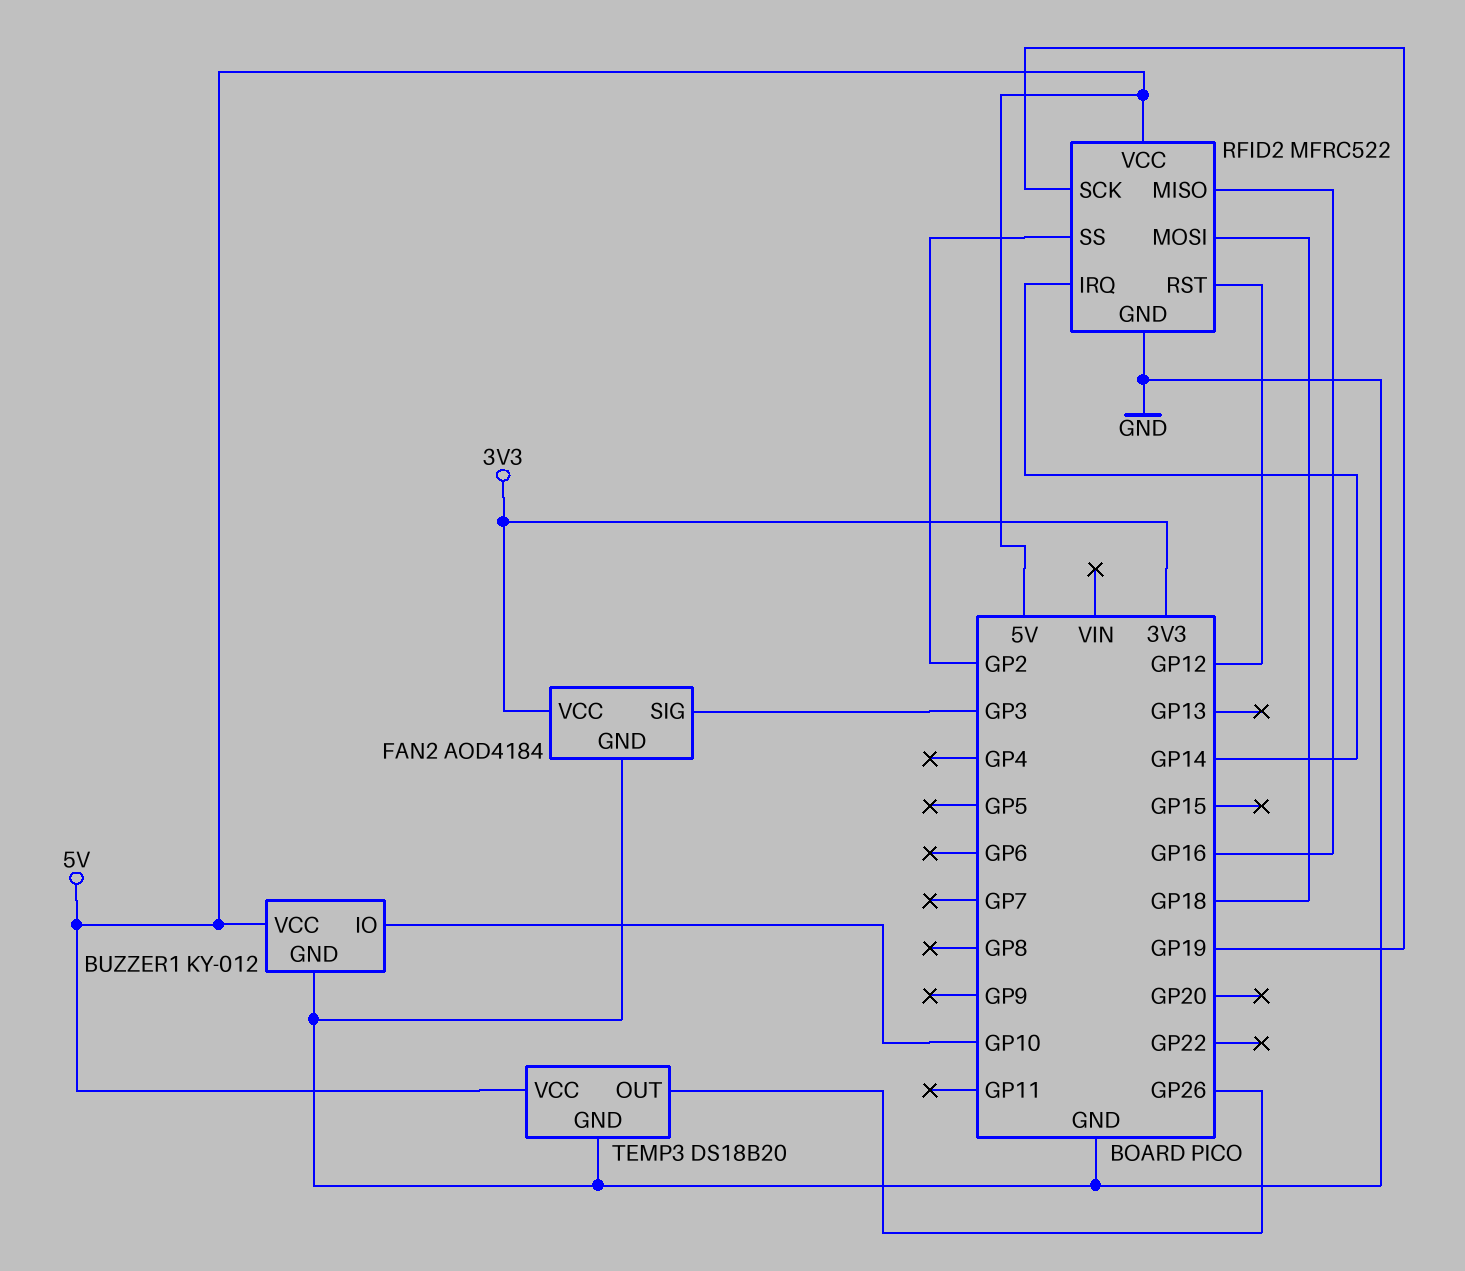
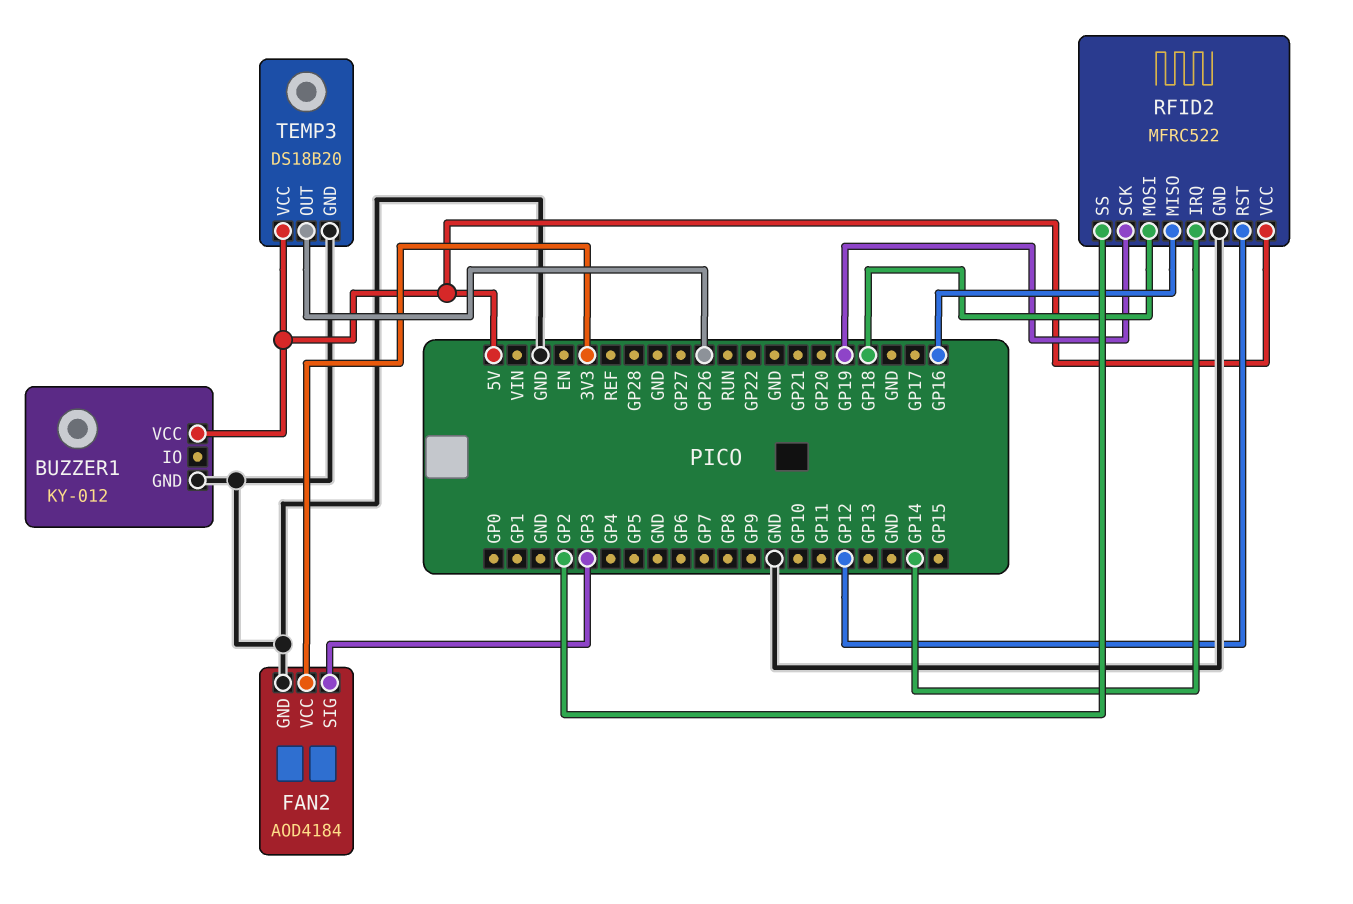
BUZZER1 pin IO: GP10 -> none

